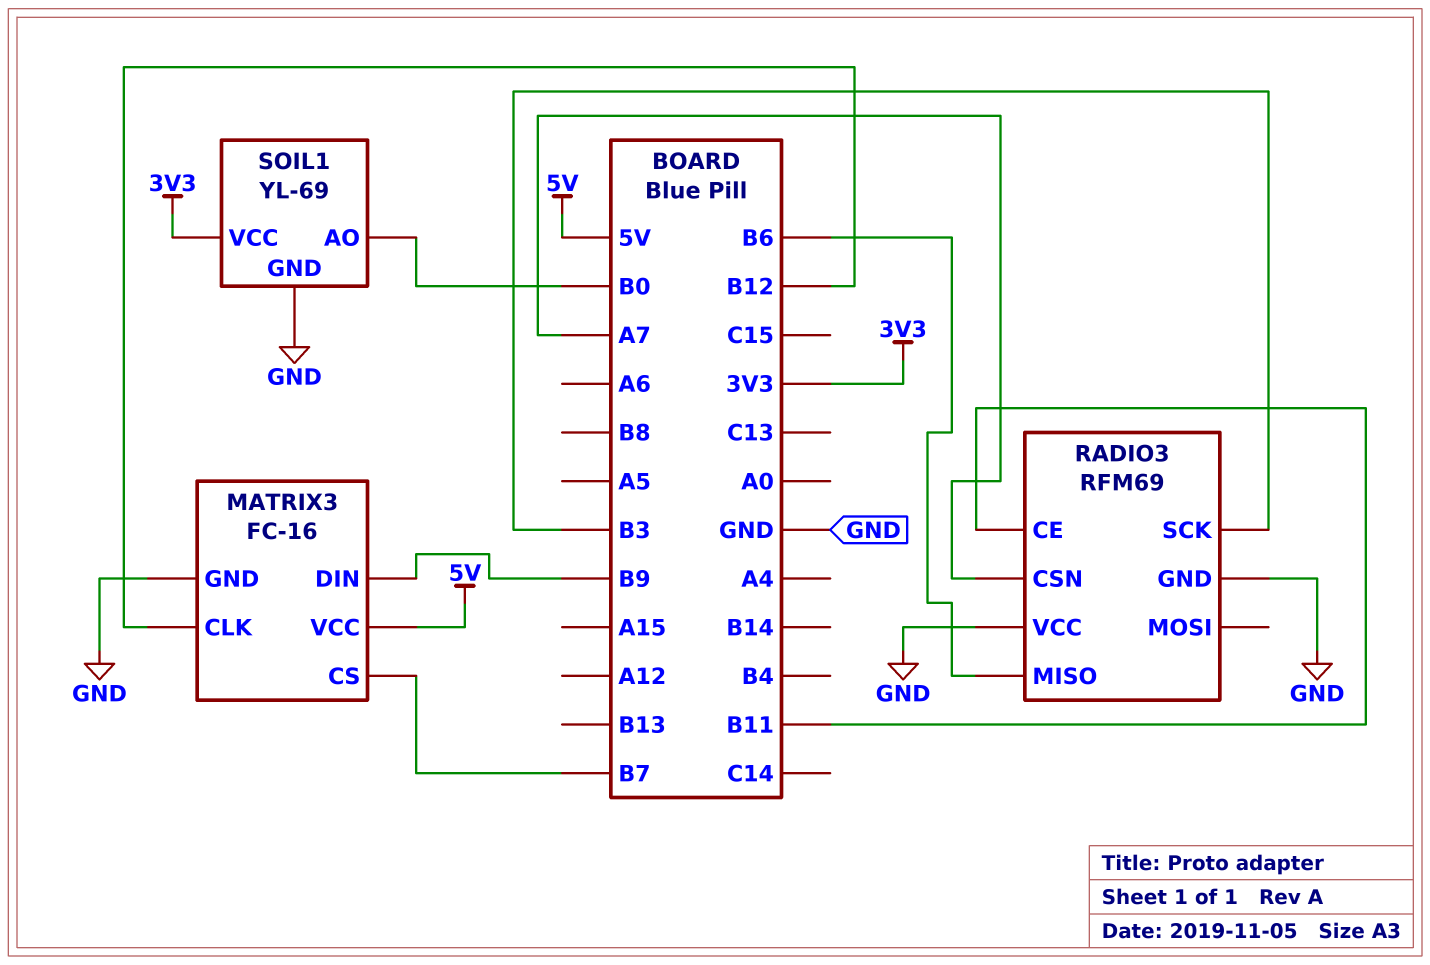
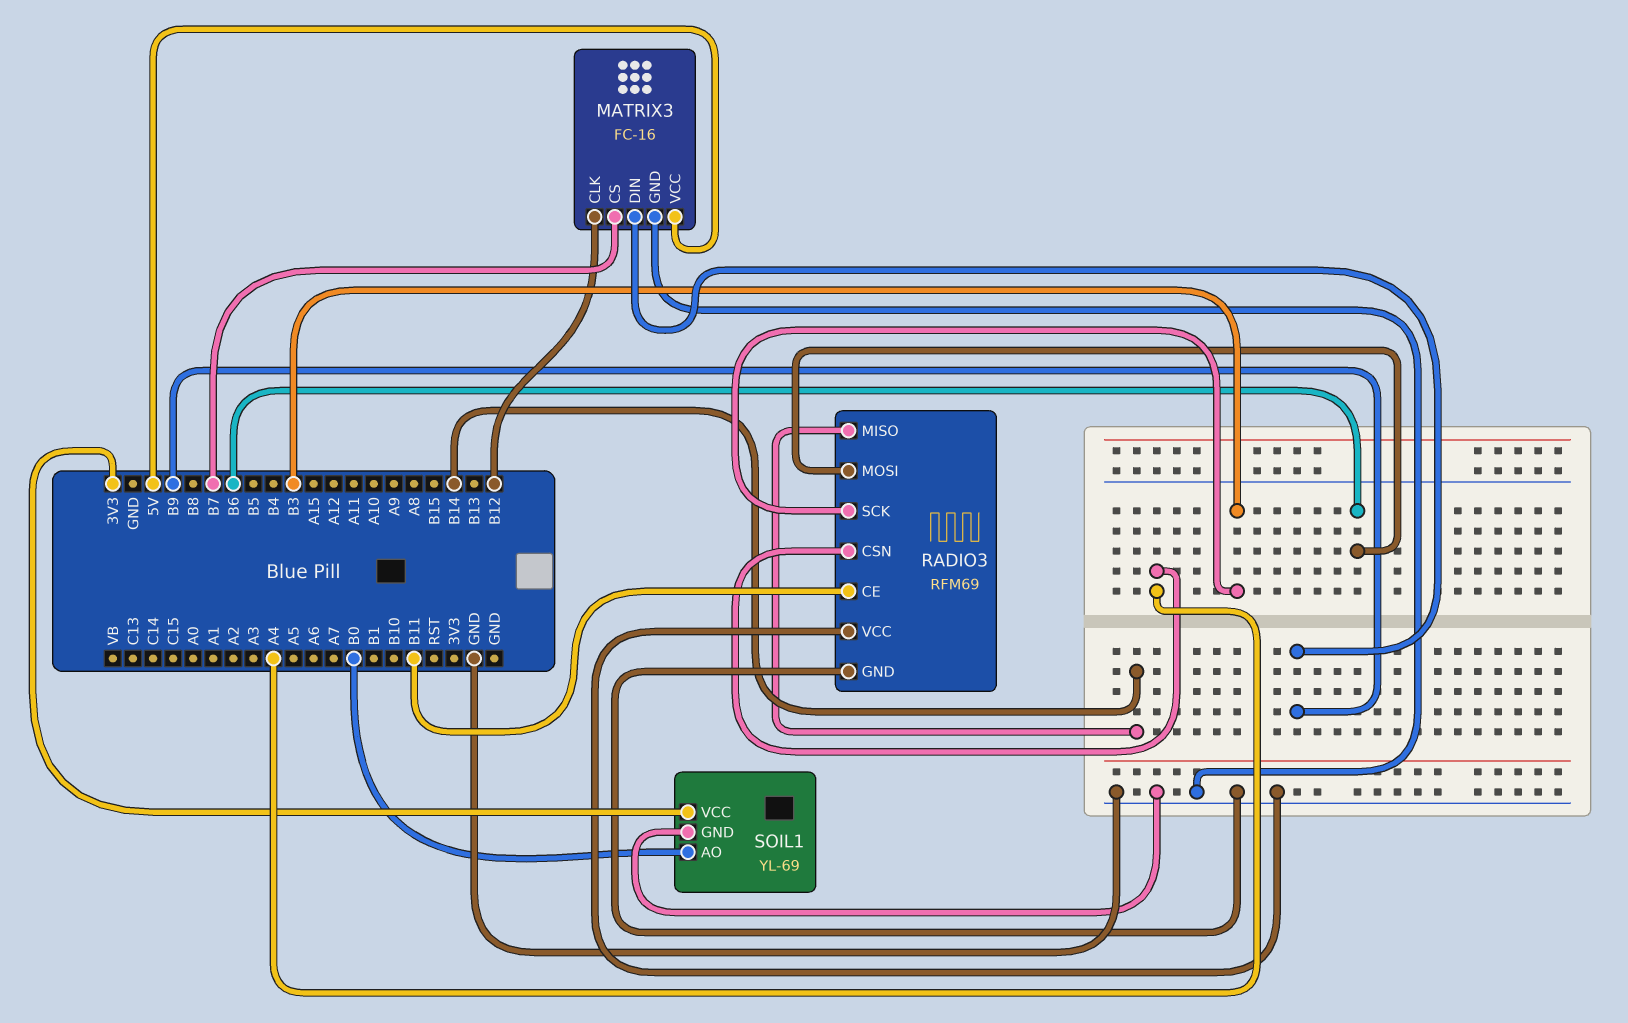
RADIO3 pin CSN: A7 -> A4
RADIO3 pin MISO: B6 -> B14
RADIO3 pin MOSI: none -> B6

